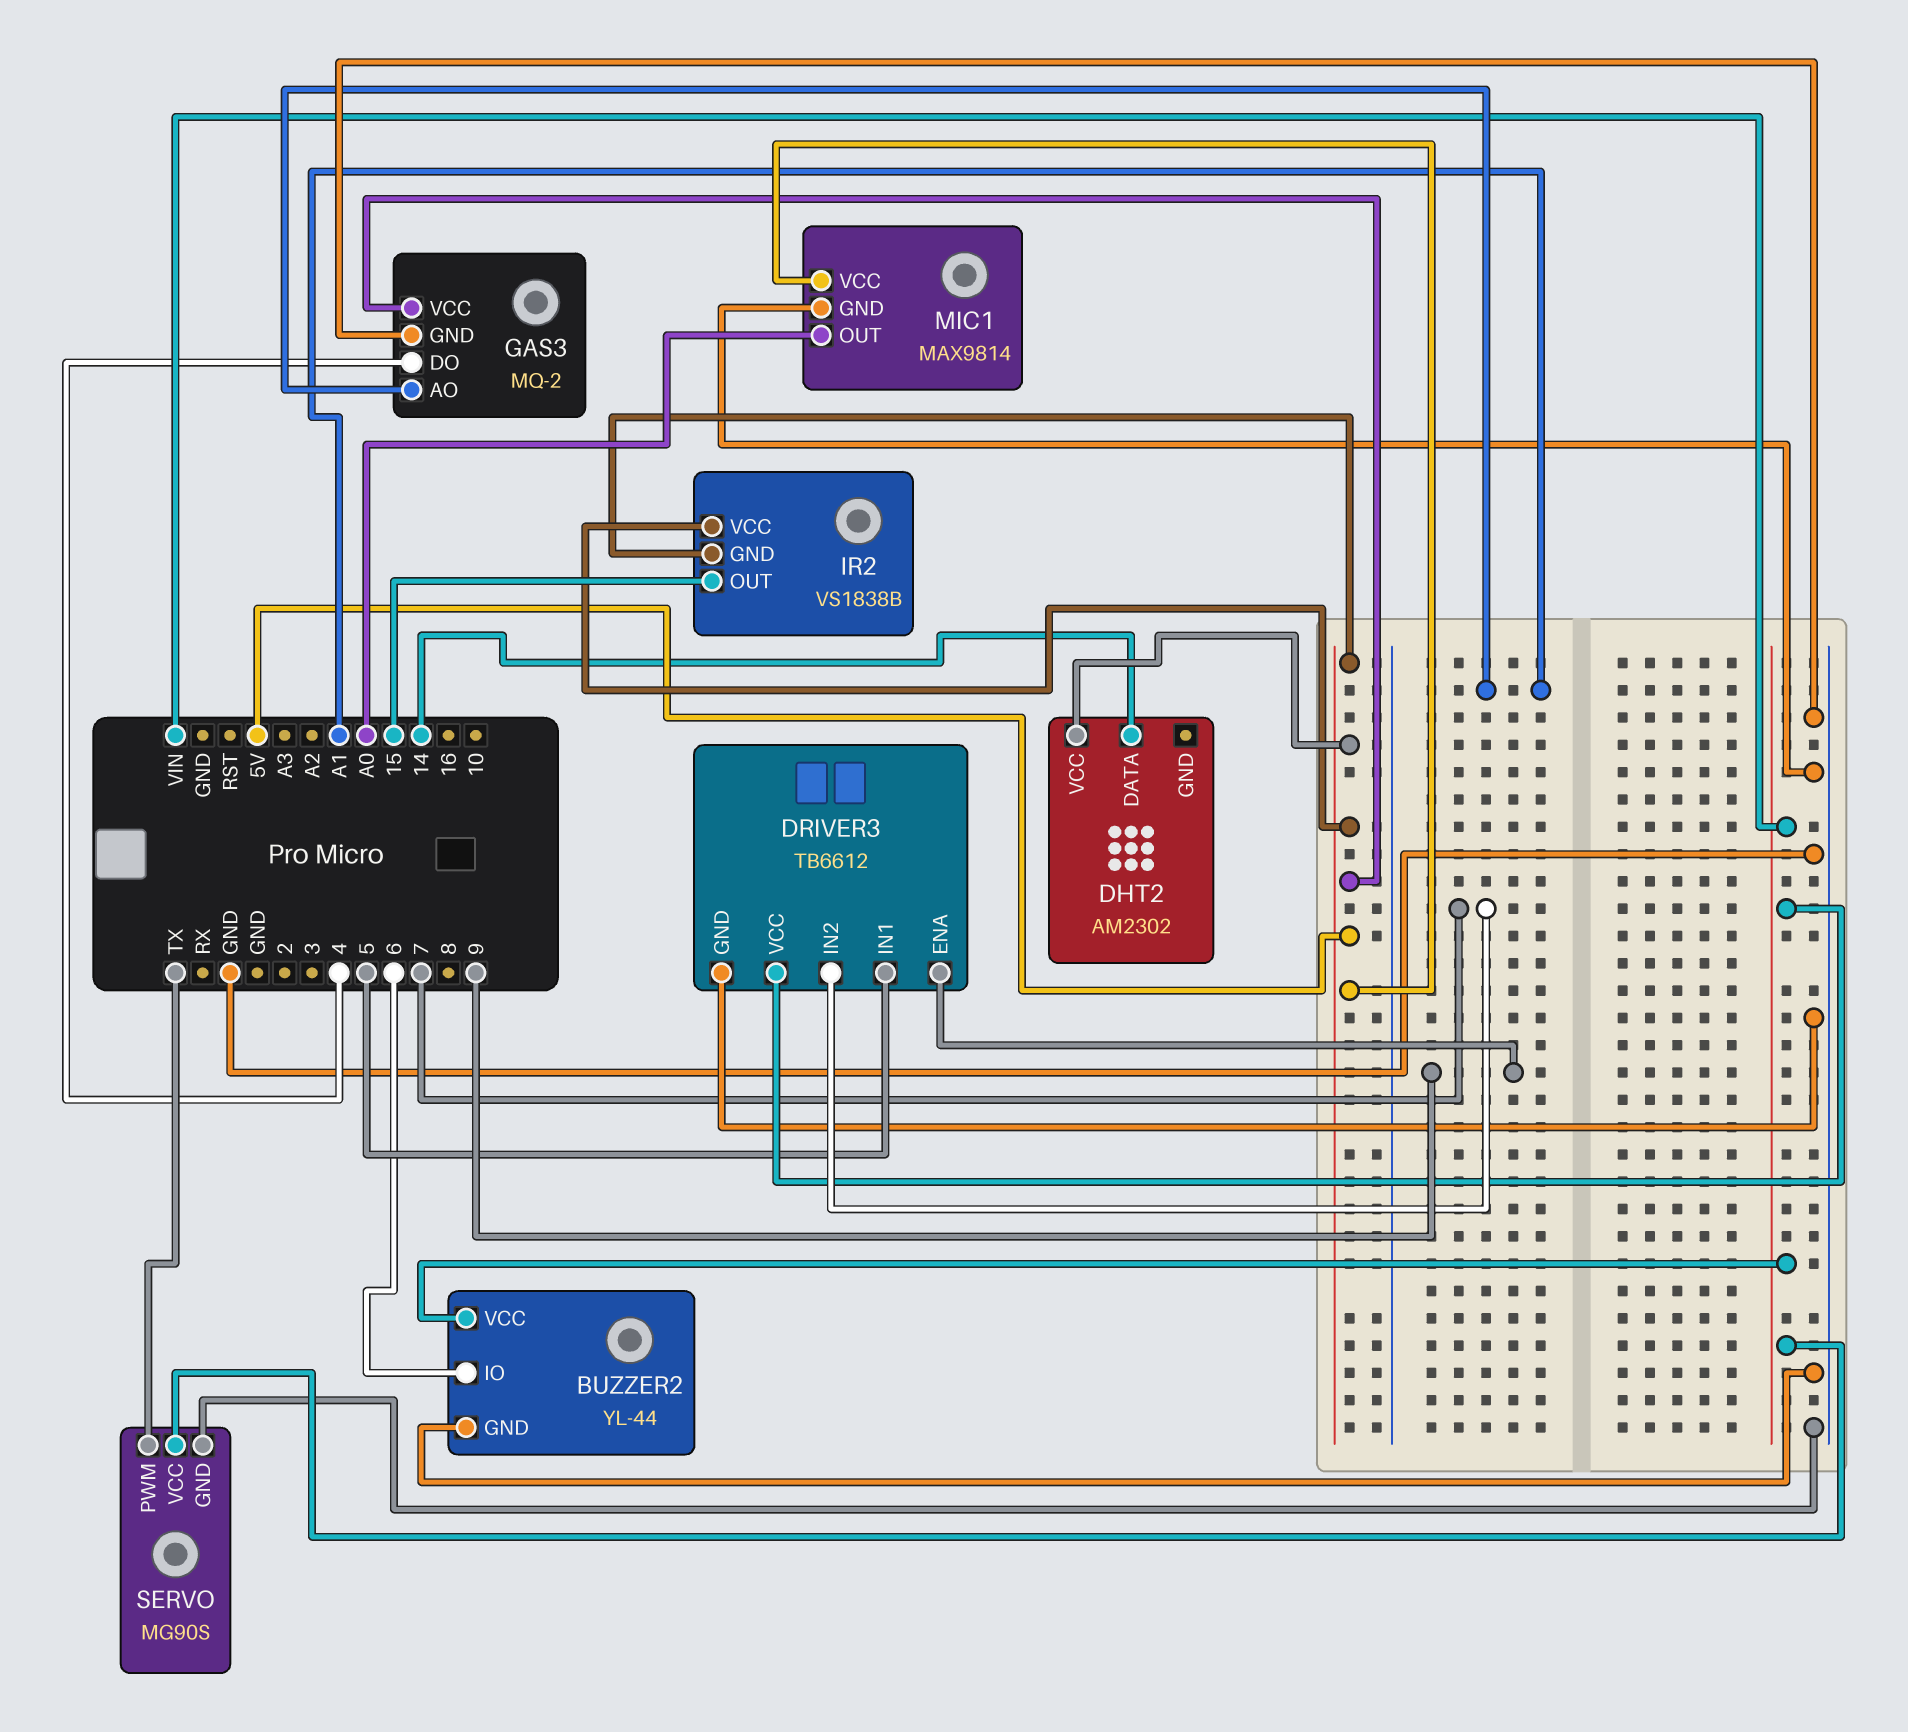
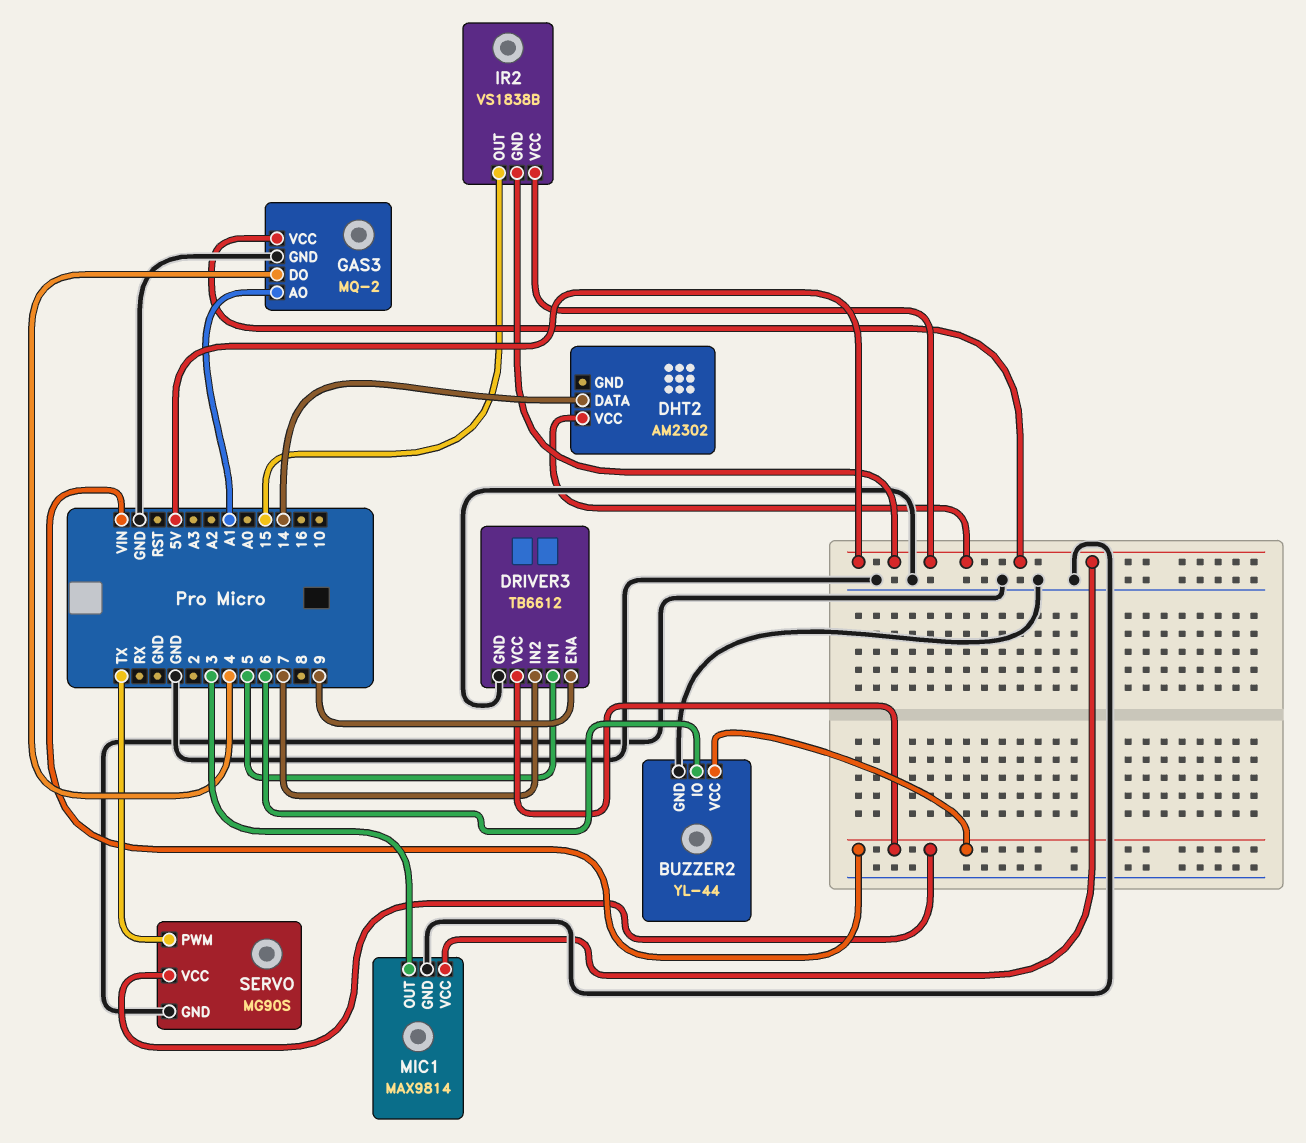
MIC1 pin OUT: A0 -> 3

